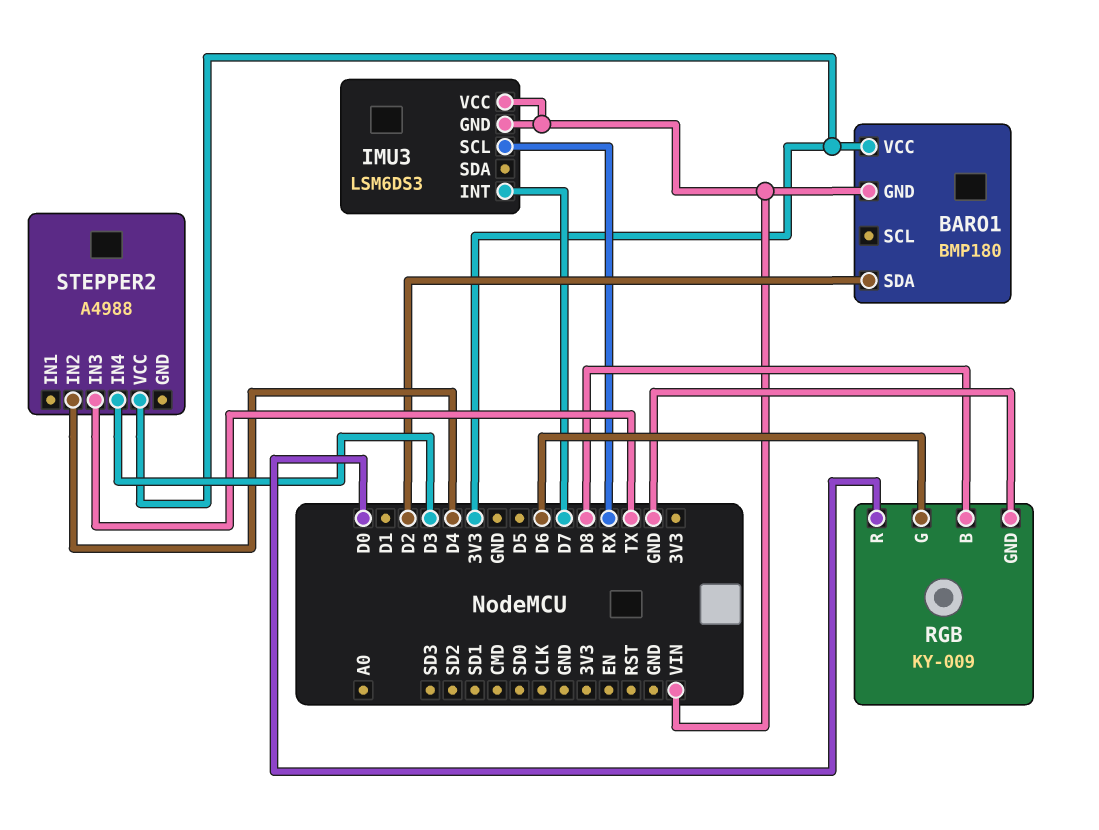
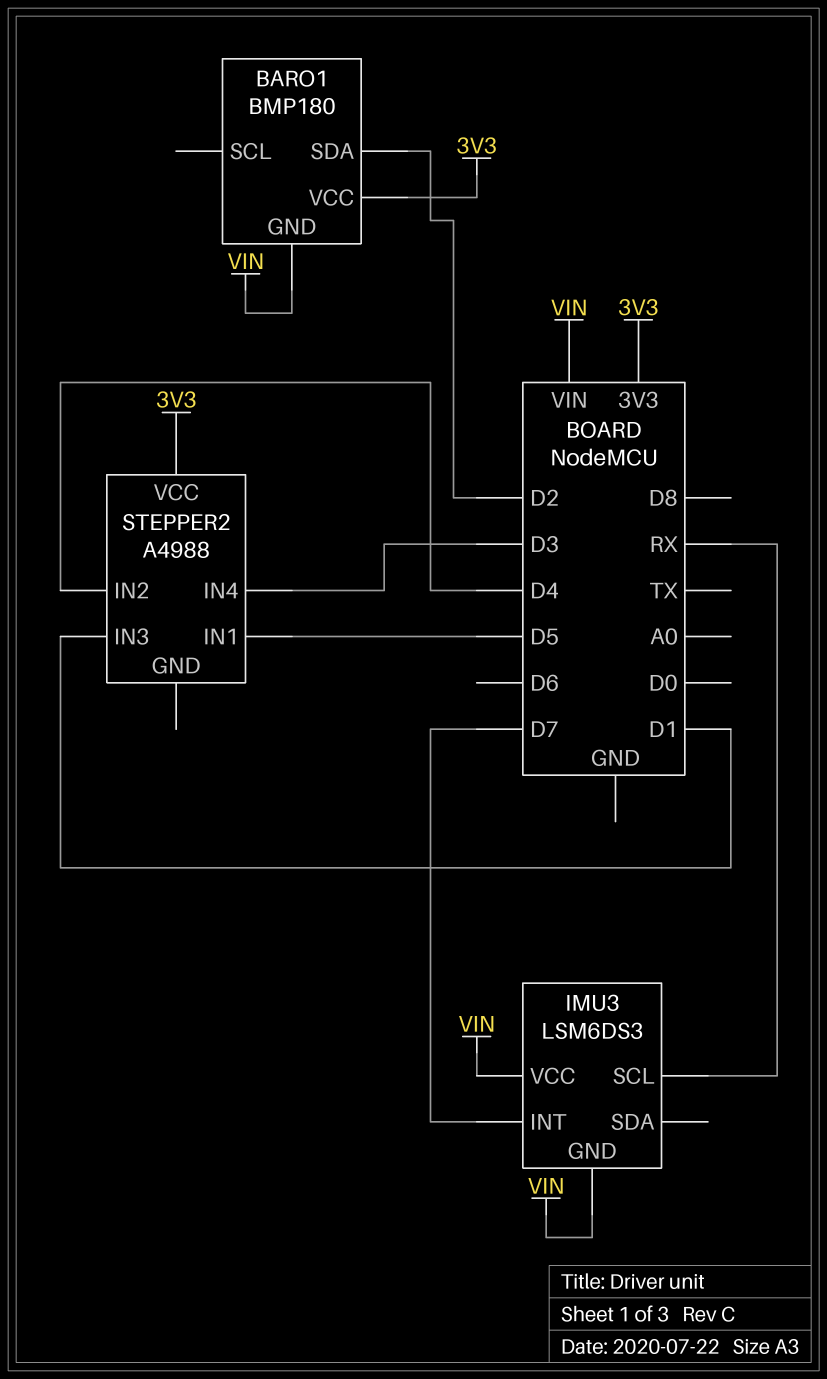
RGB: KY-009 -> none
RGB pin B: D8 -> none
RGB pin G: D6 -> none
RGB pin GND: GND -> none
RGB pin R: D0 -> none
STEPPER2 pin IN1: none -> D5
STEPPER2 pin IN3: TX -> D1

